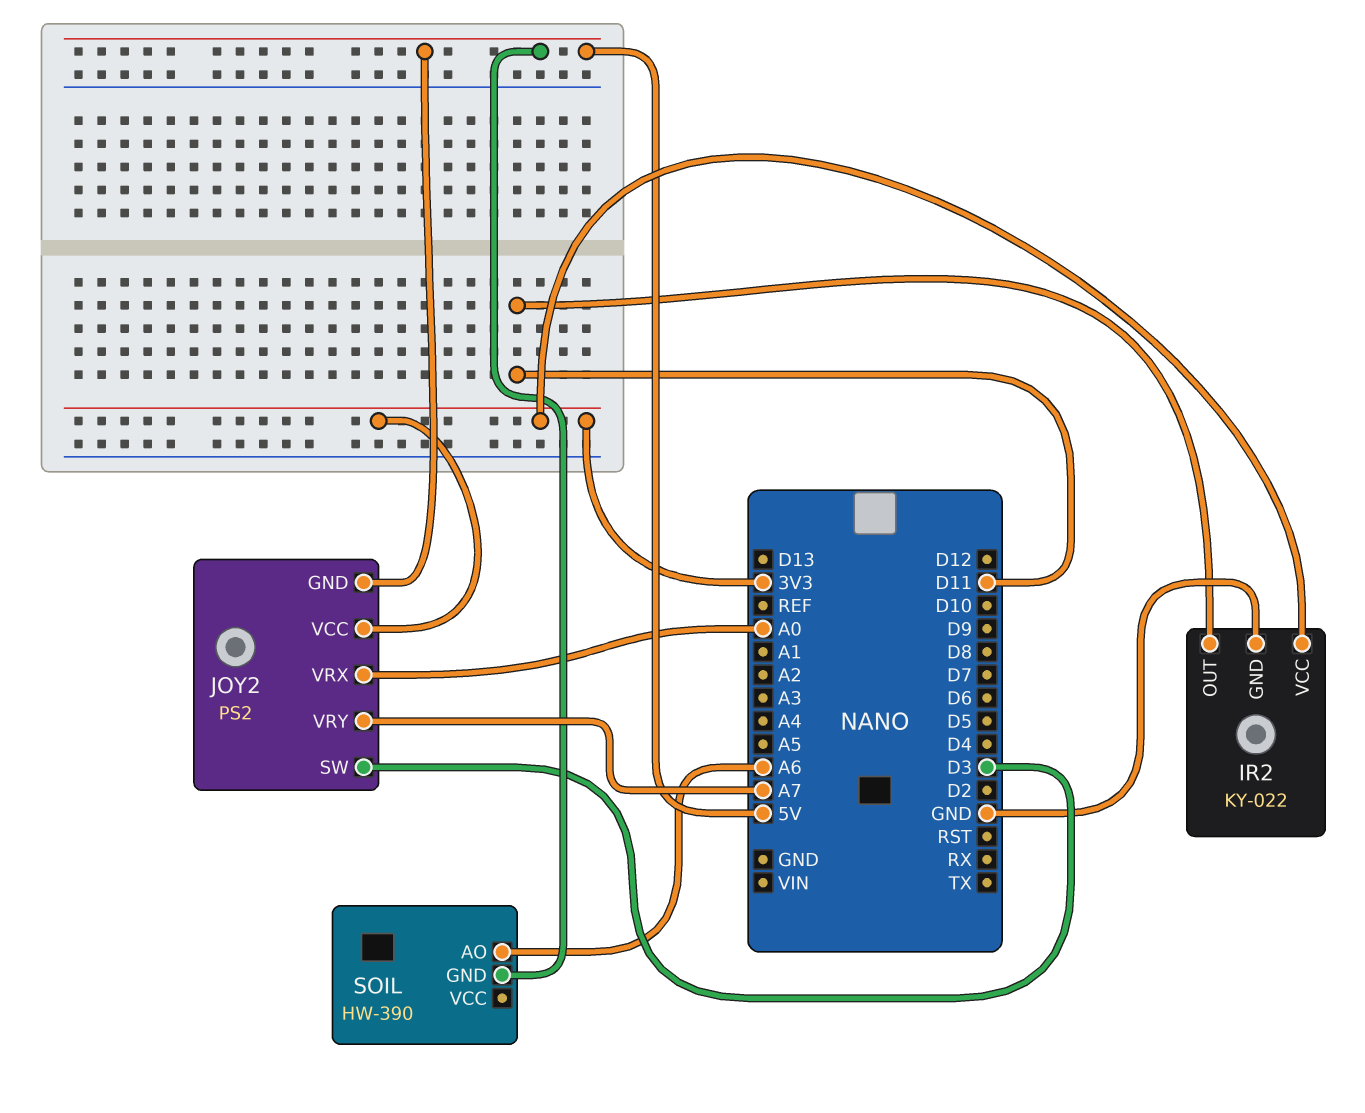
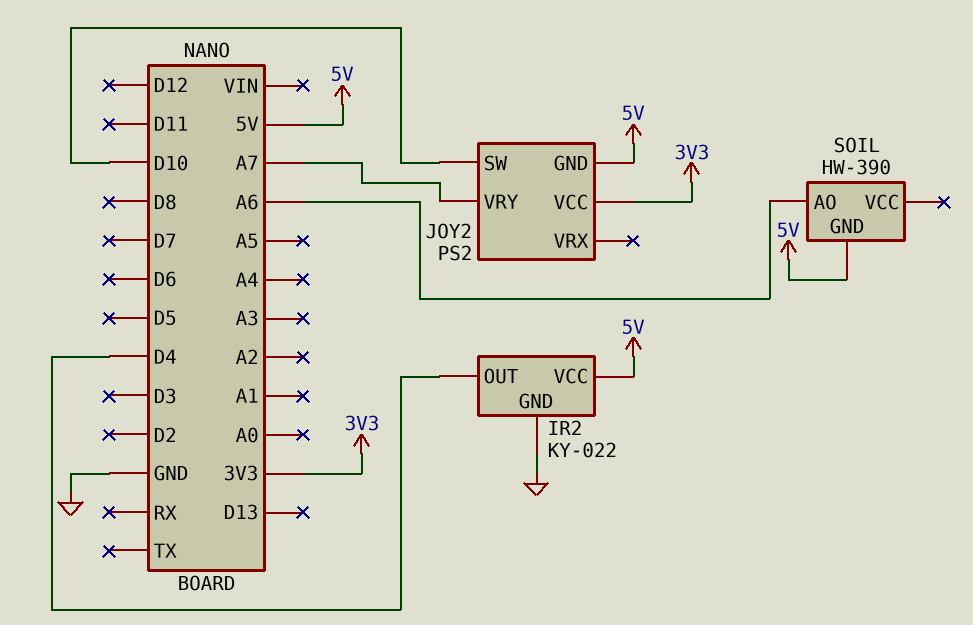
IR2 pin OUT: D11 -> D4
IR2 pin VCC: 3V3 -> 5V
JOY2 pin SW: D3 -> D10
JOY2 pin VRX: A0 -> none

